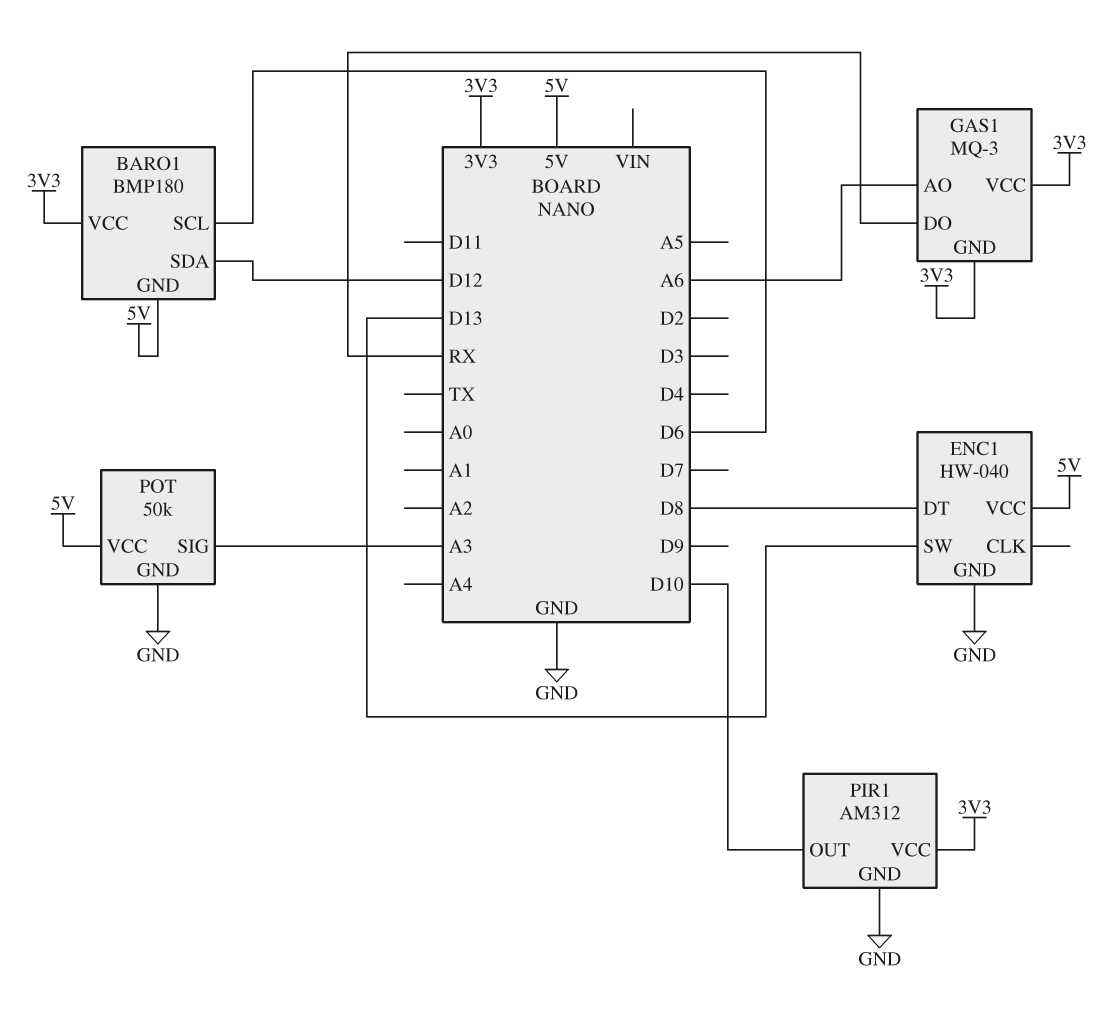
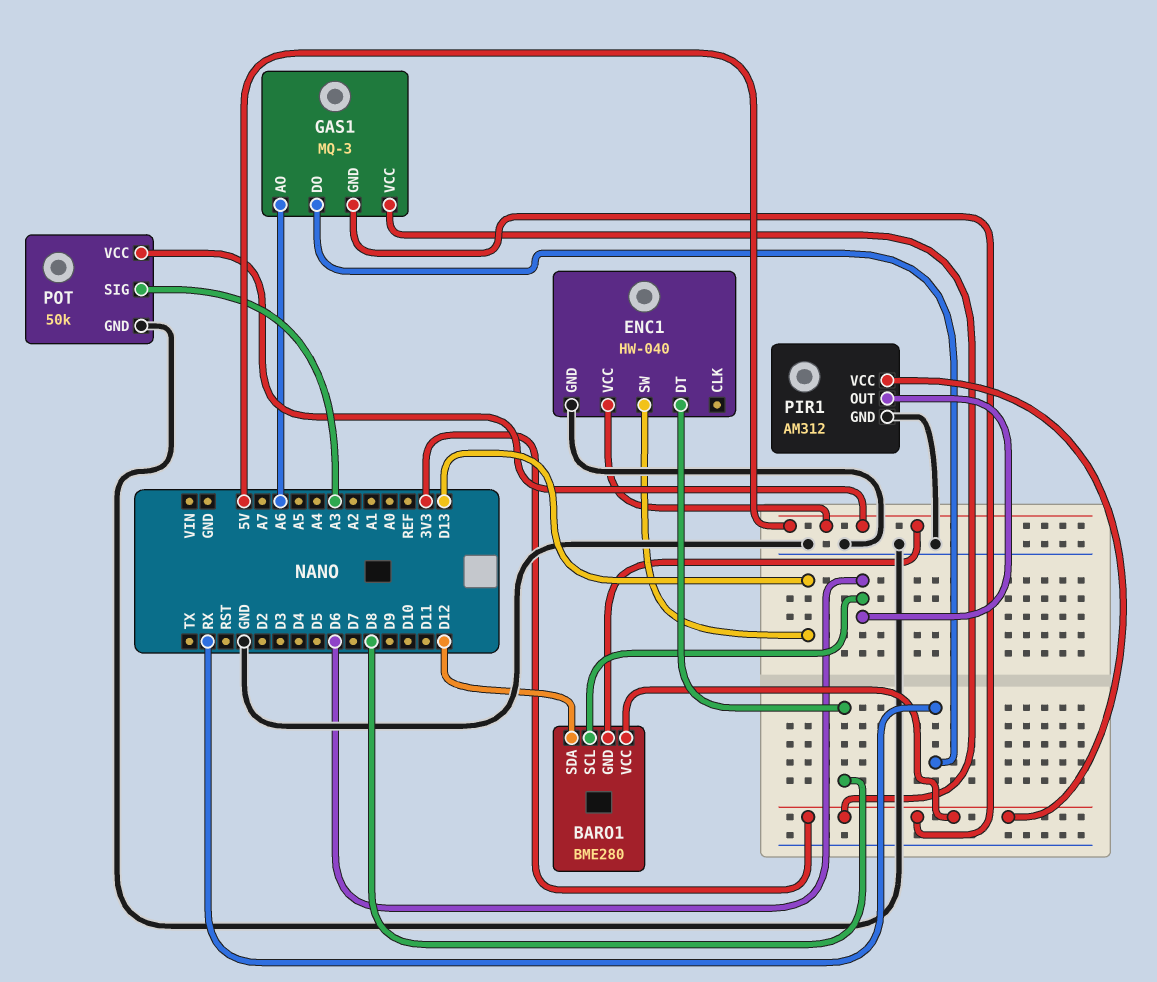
BARO1: BMP180 -> BME280
PIR1 pin OUT: D10 -> D6

